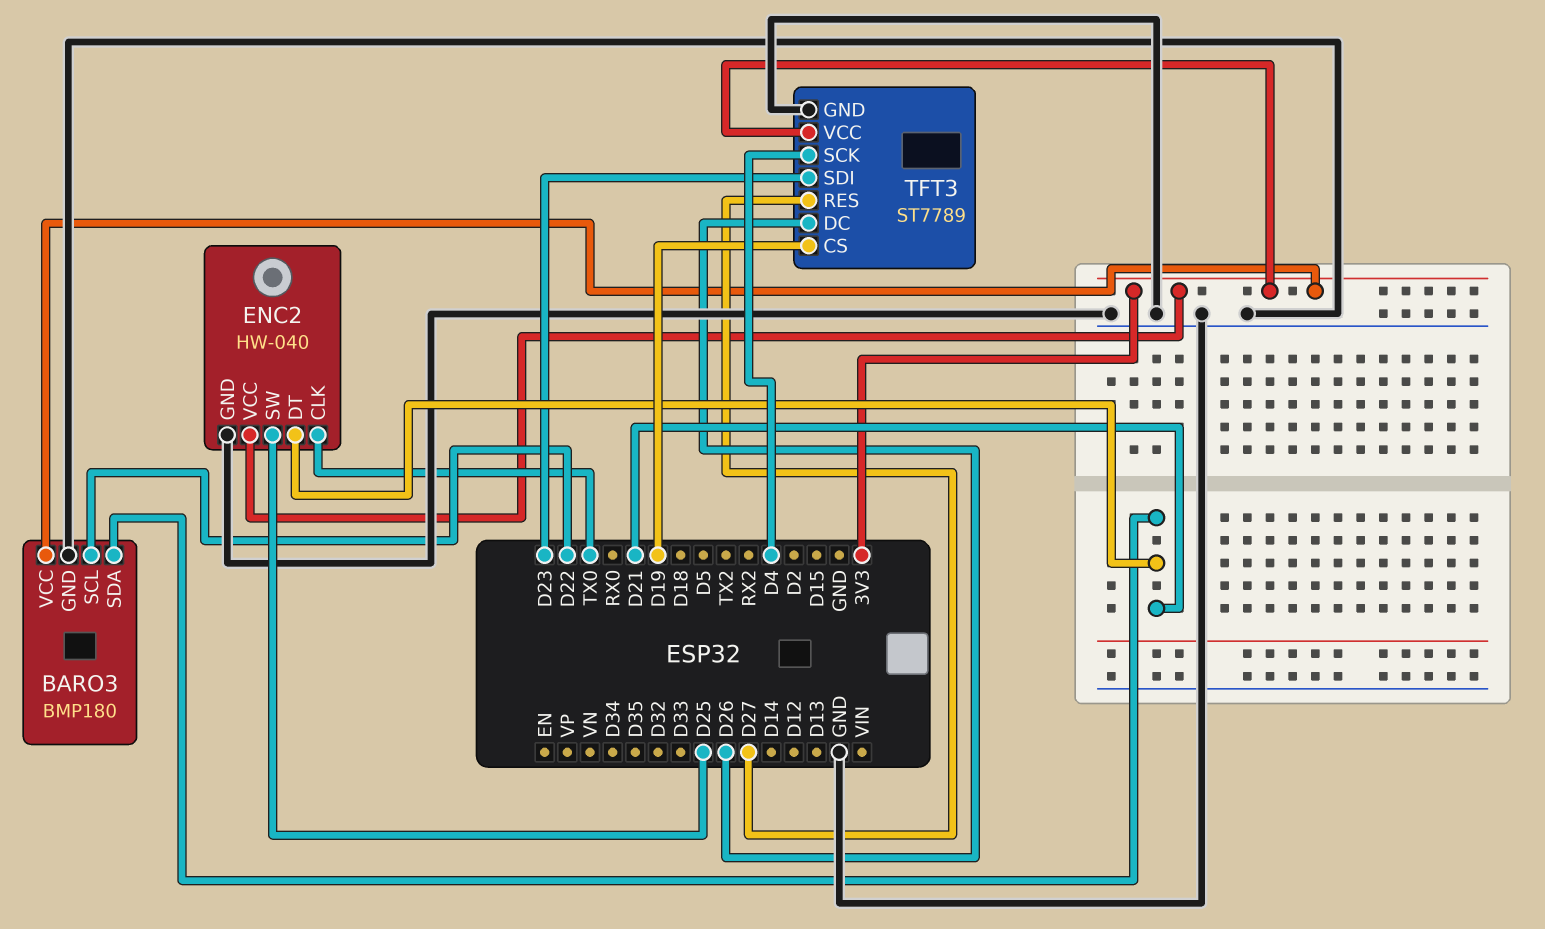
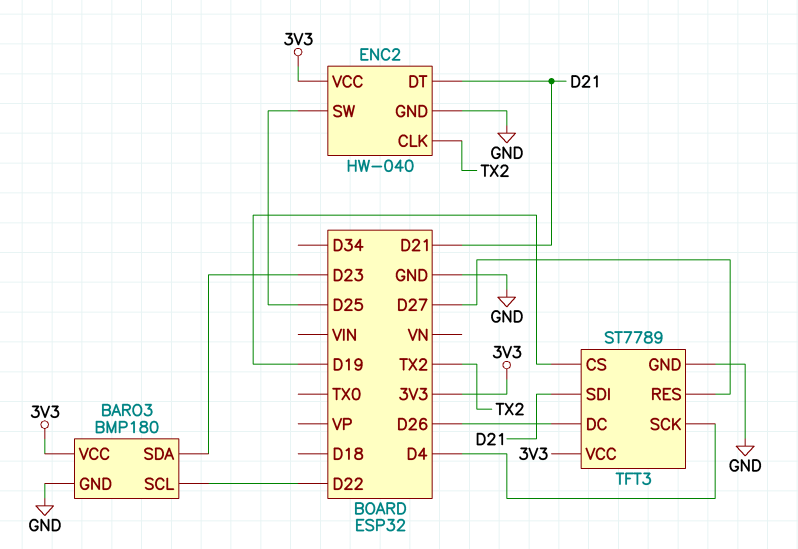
BARO3 pin SDA: D21 -> D23
ENC2 pin CLK: TX0 -> TX2
TFT3 pin SDI: D23 -> D21

